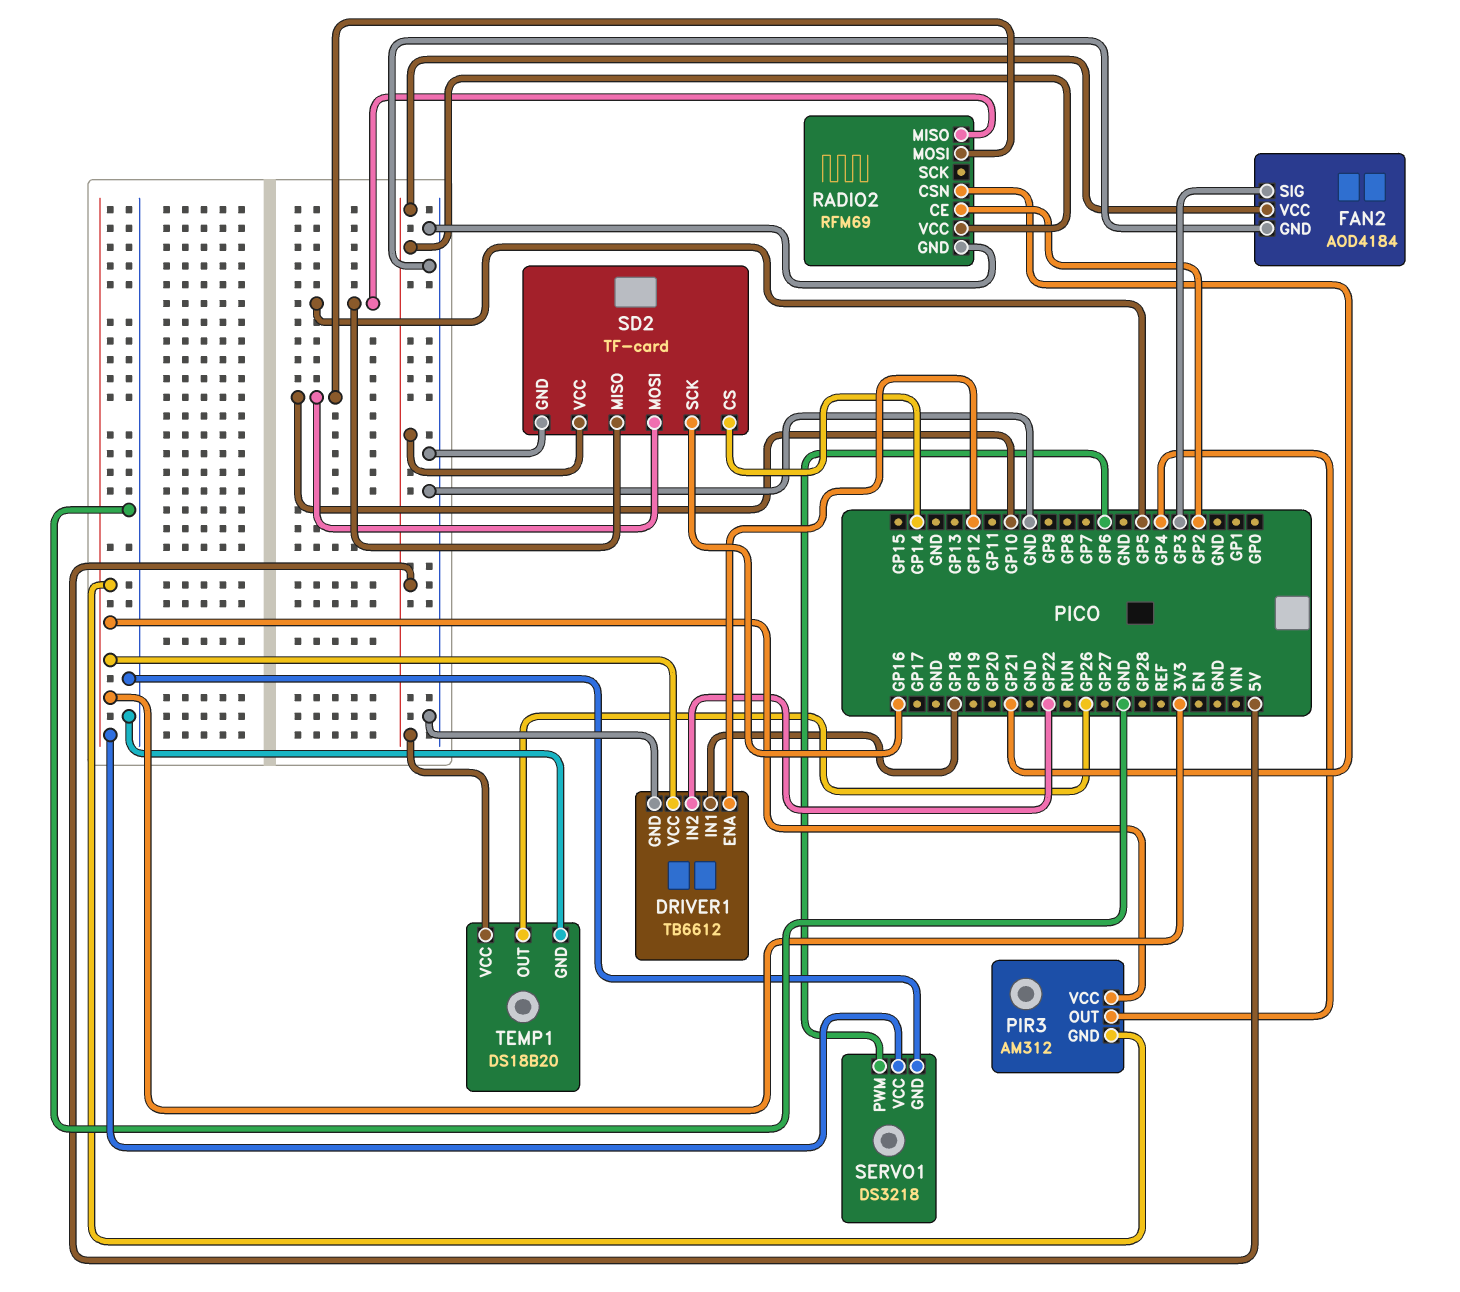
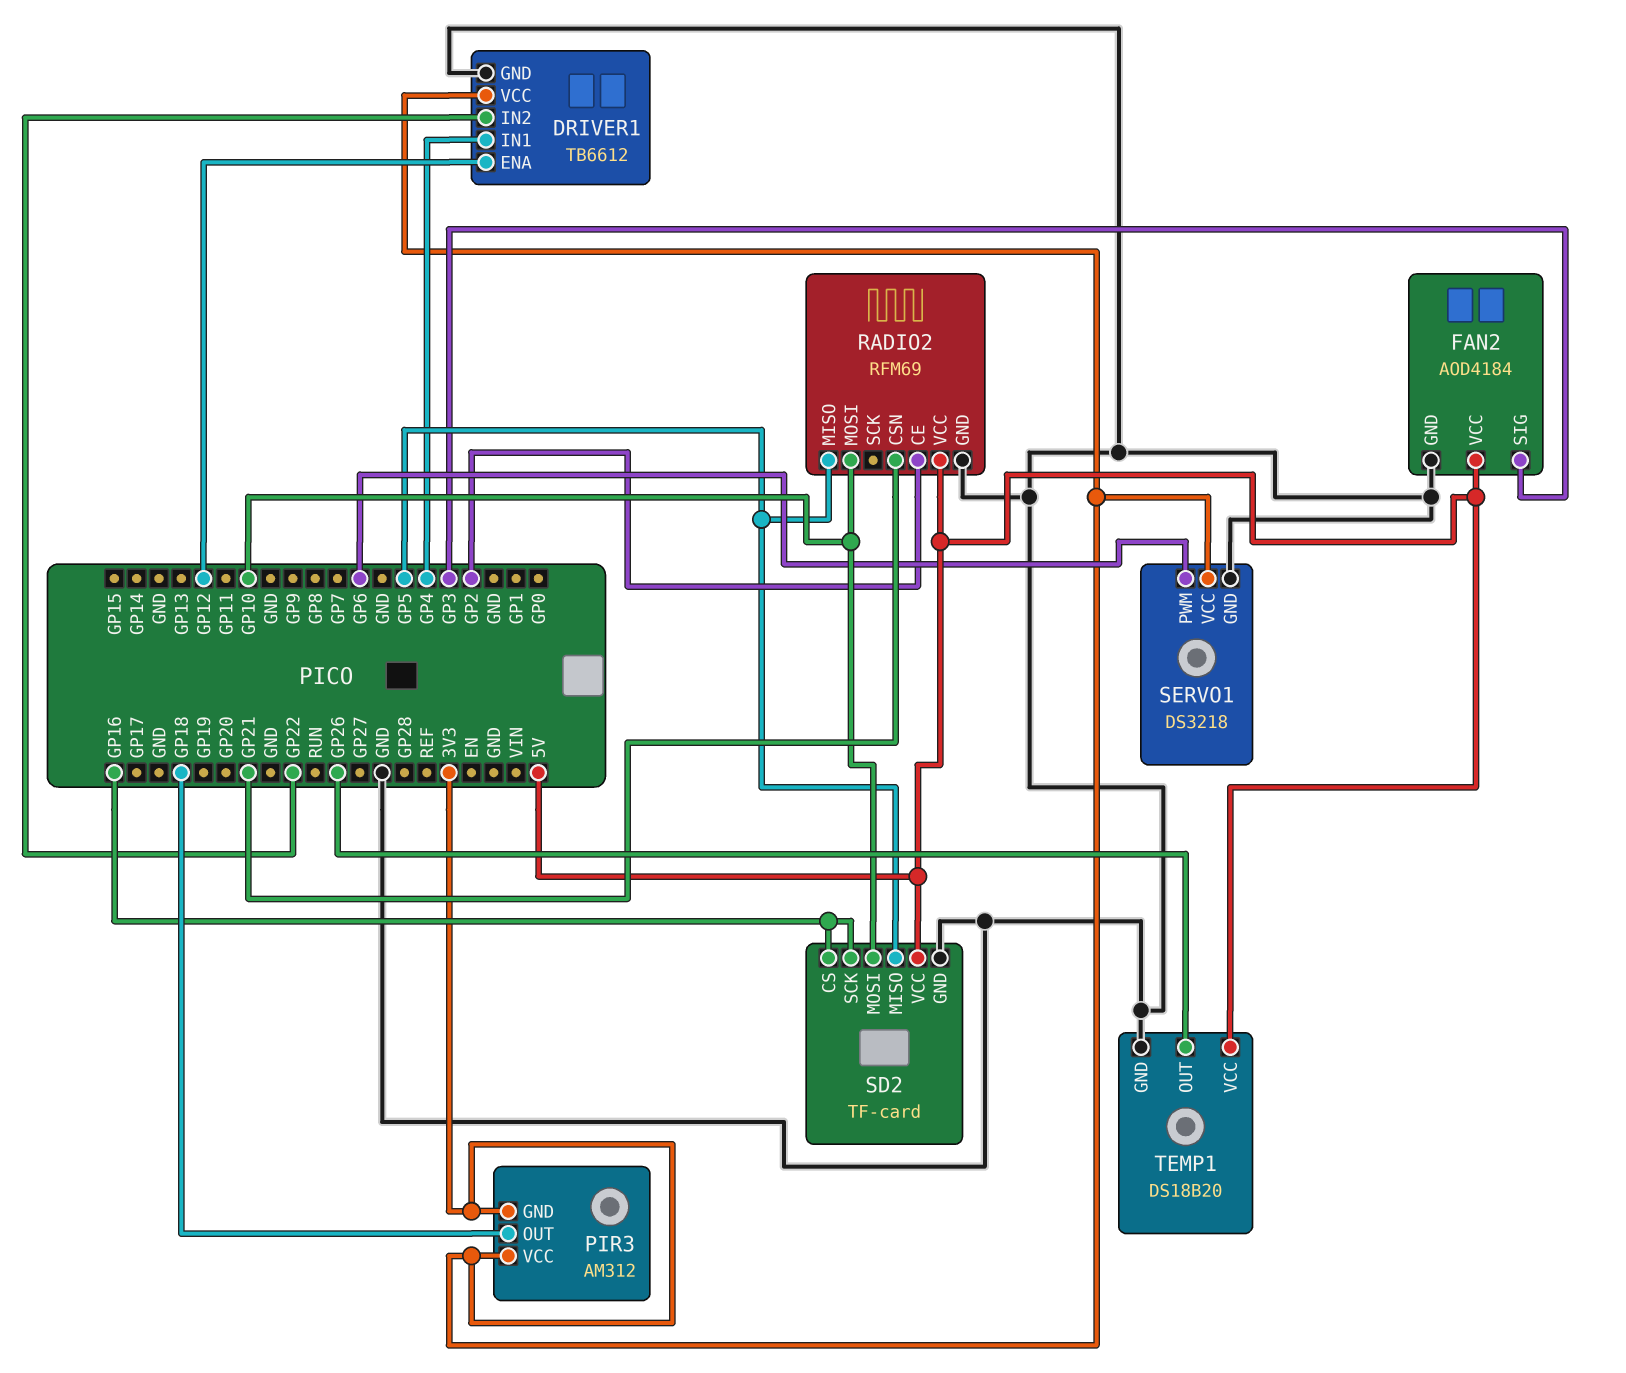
DRIVER1 pin IN1: GP18 -> GP4
PIR3 pin OUT: GP4 -> GP18
SD2 pin CS: GP14 -> GP16

